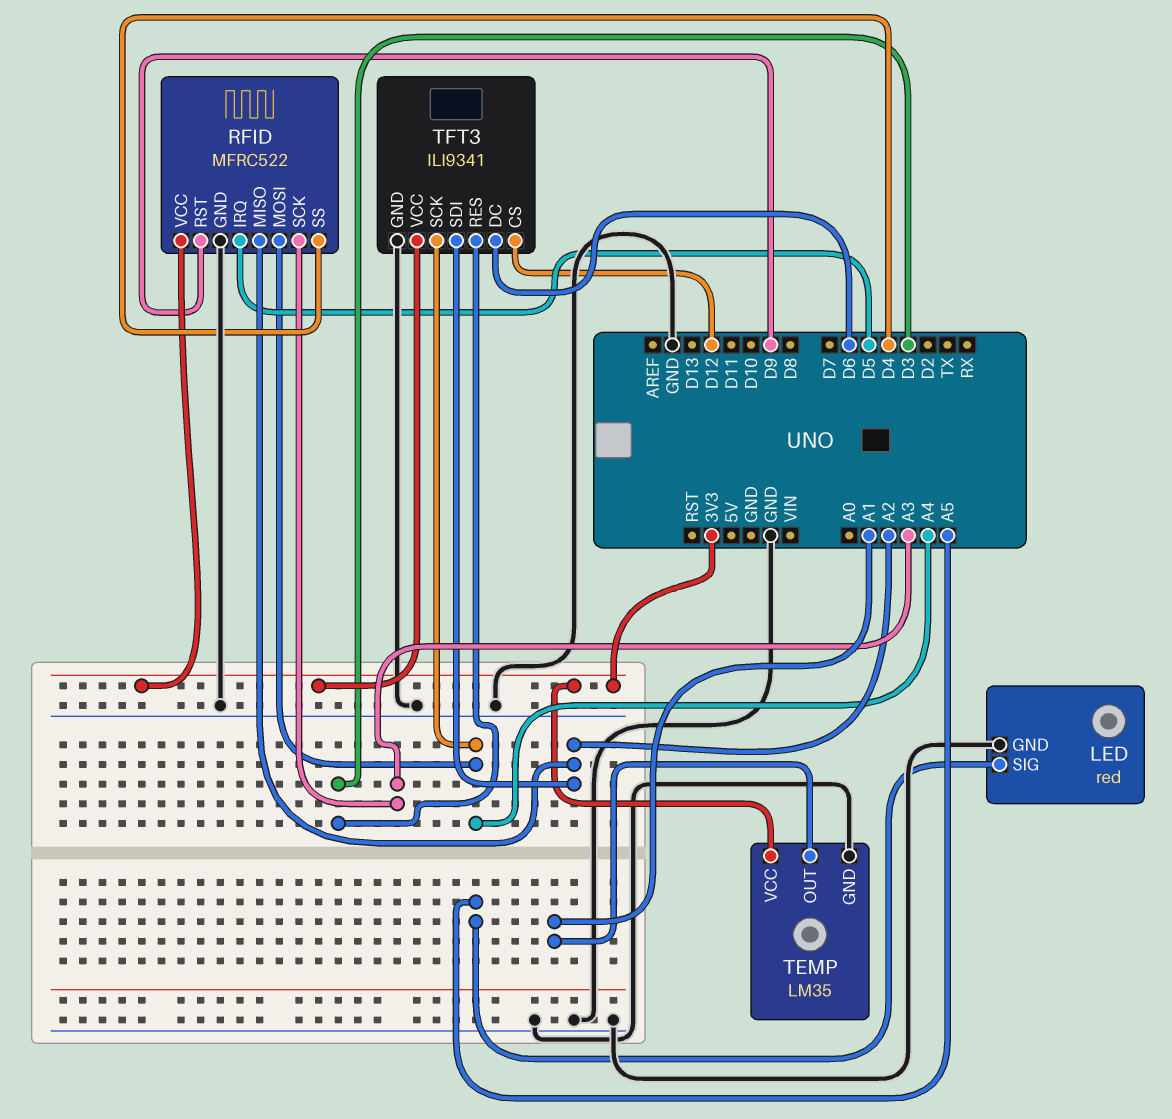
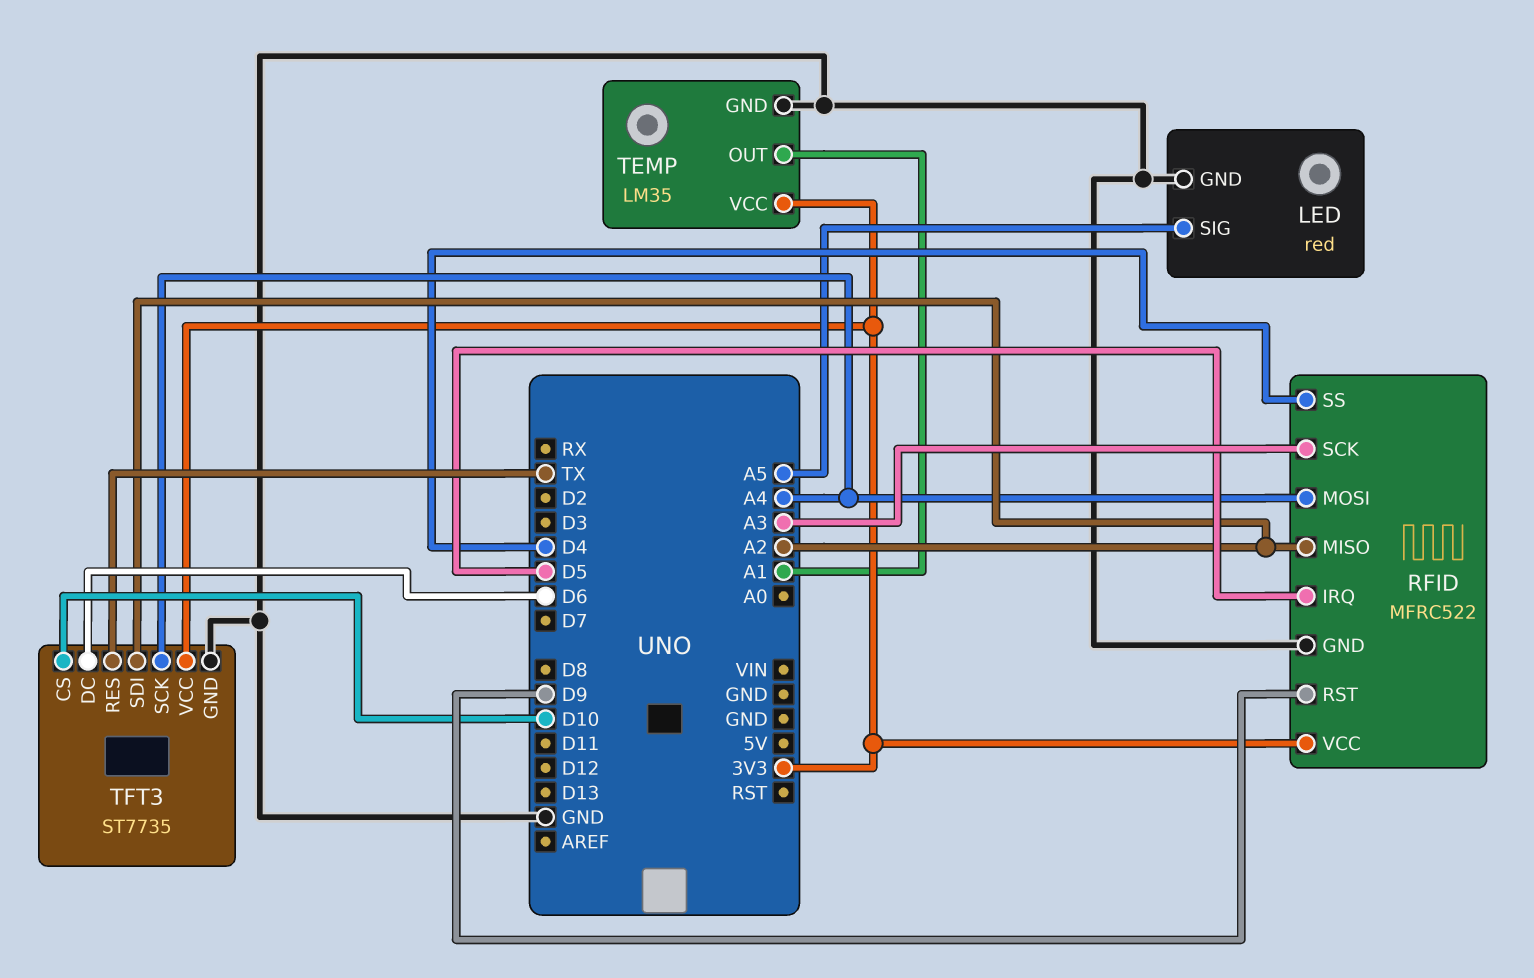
TFT3: ILI9341 -> ST7735
TFT3 pin CS: D12 -> D10
TFT3 pin RES: D3 -> TX

